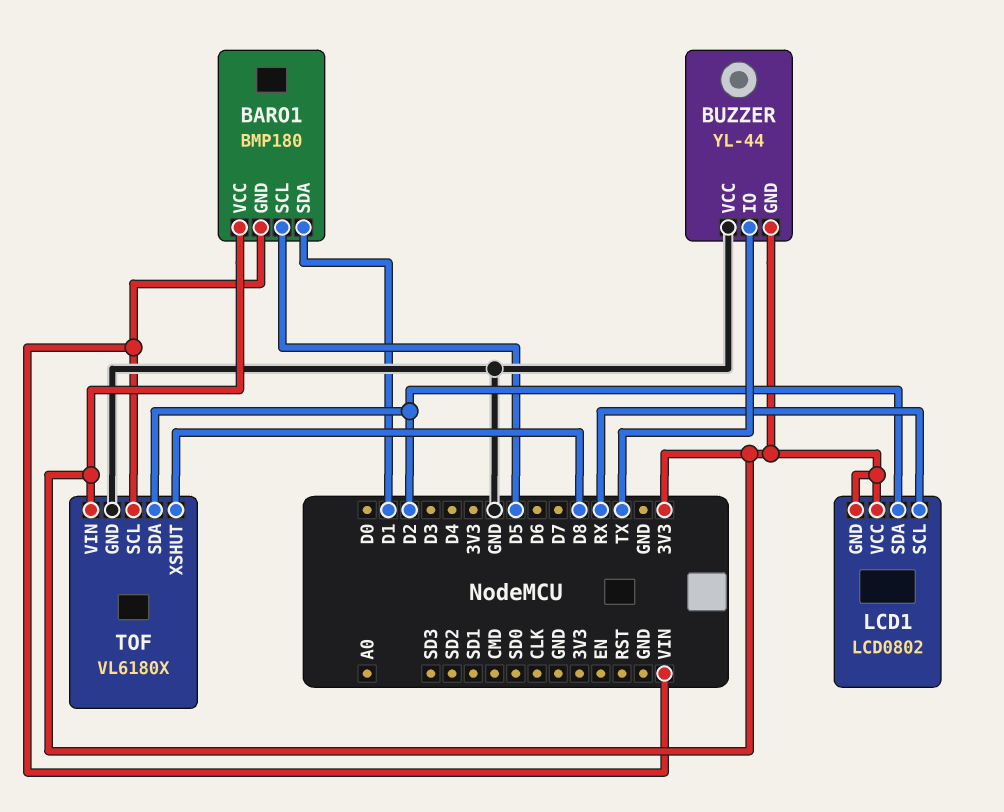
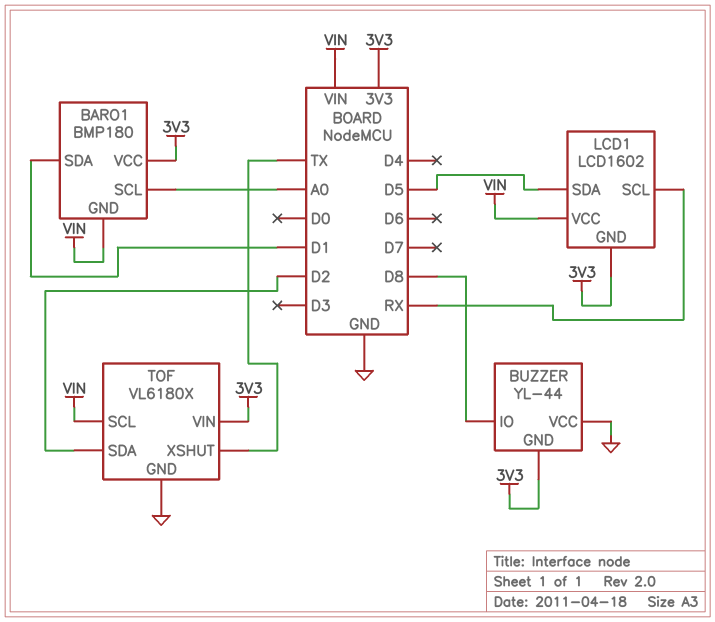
BARO1 pin SCL: D5 -> A0
BUZZER pin IO: TX -> D8
LCD1: LCD0802 -> LCD1602
LCD1 pin SDA: D2 -> D5
LCD1 pin VCC: 3V3 -> VIN
TOF pin XSHUT: D8 -> TX

